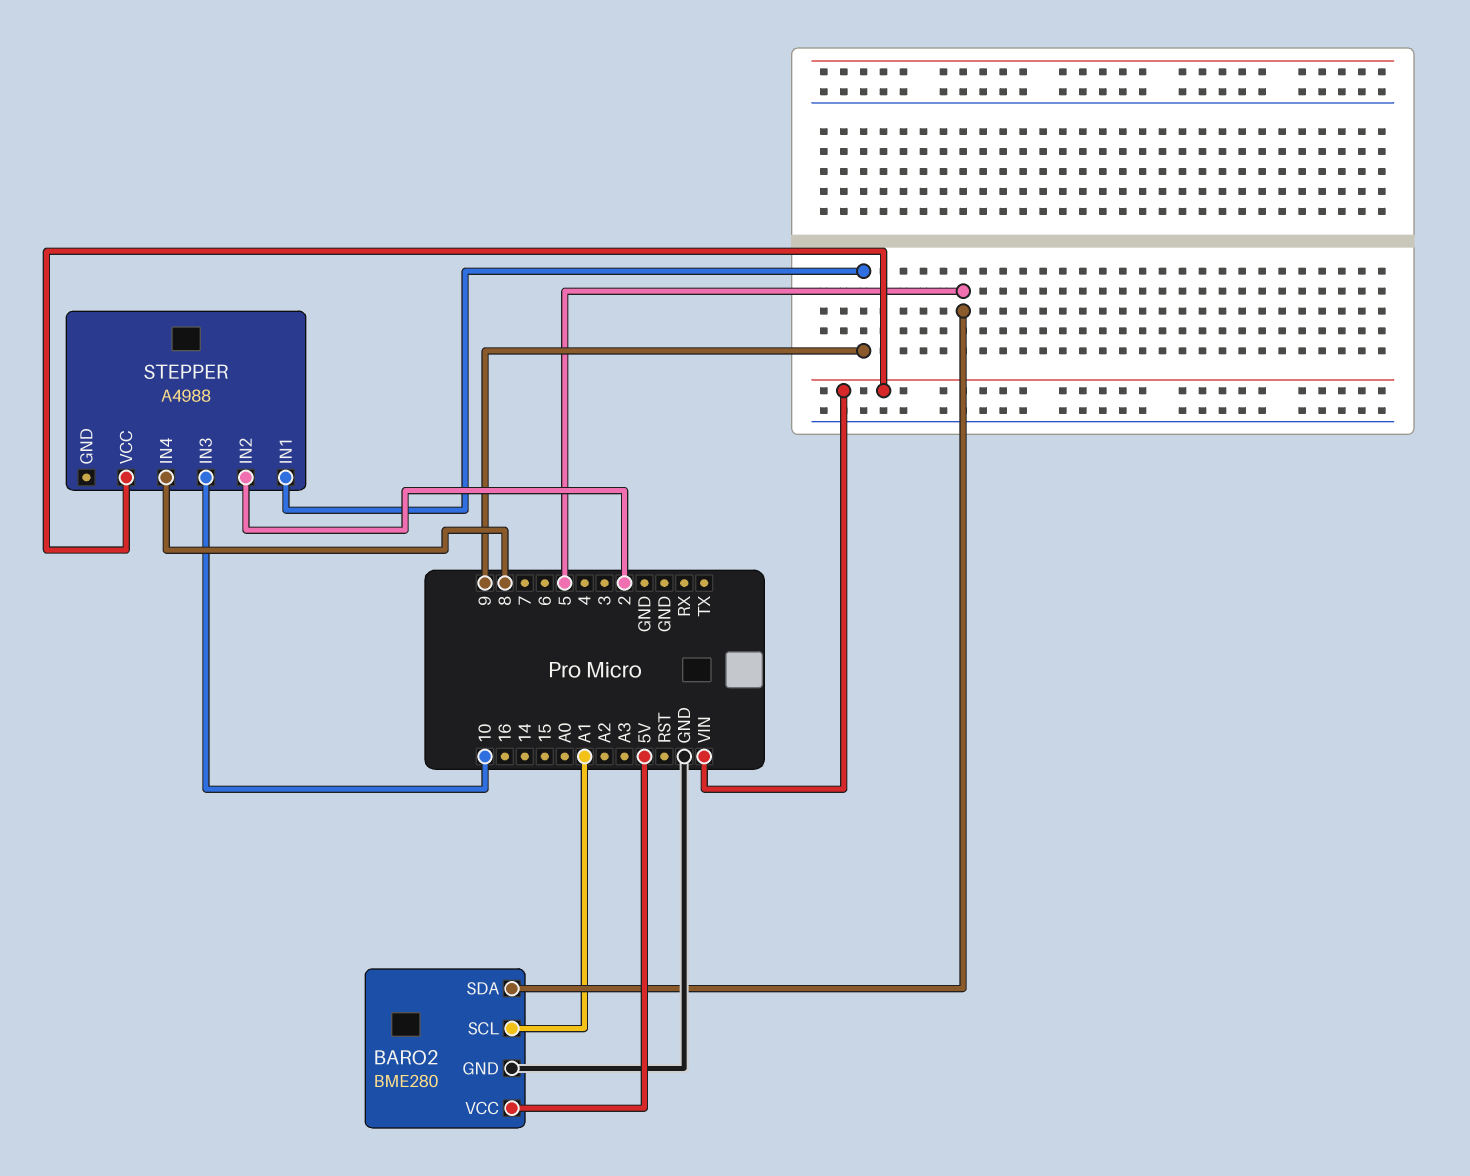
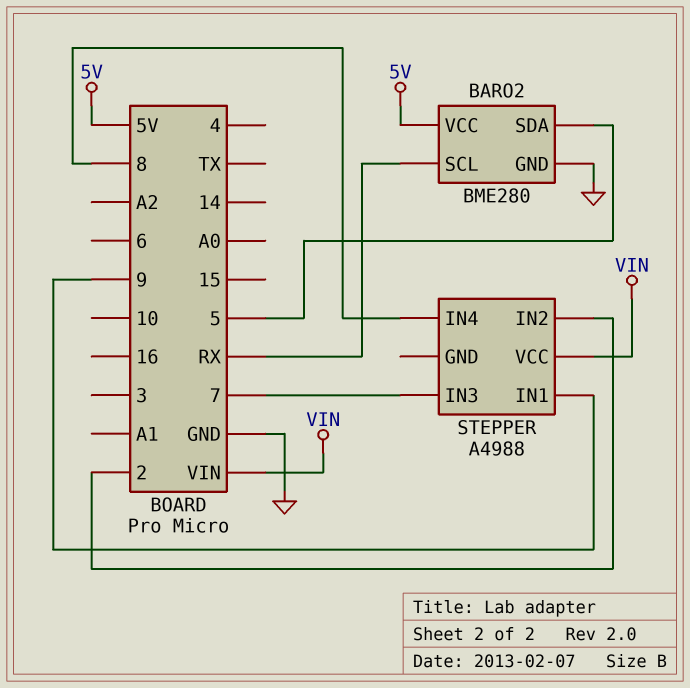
BARO2 pin SCL: A1 -> RX
STEPPER pin IN3: 10 -> 7

